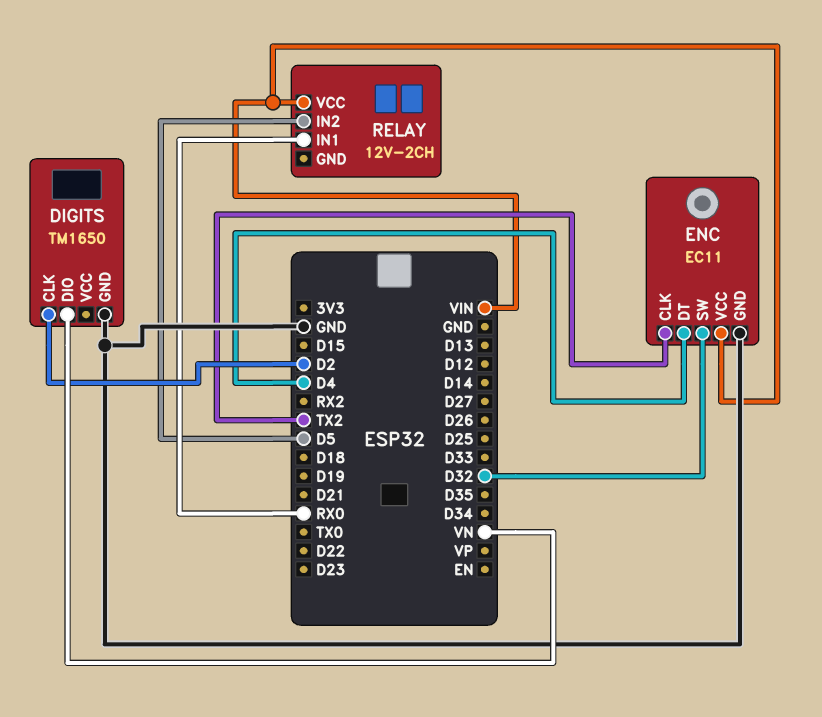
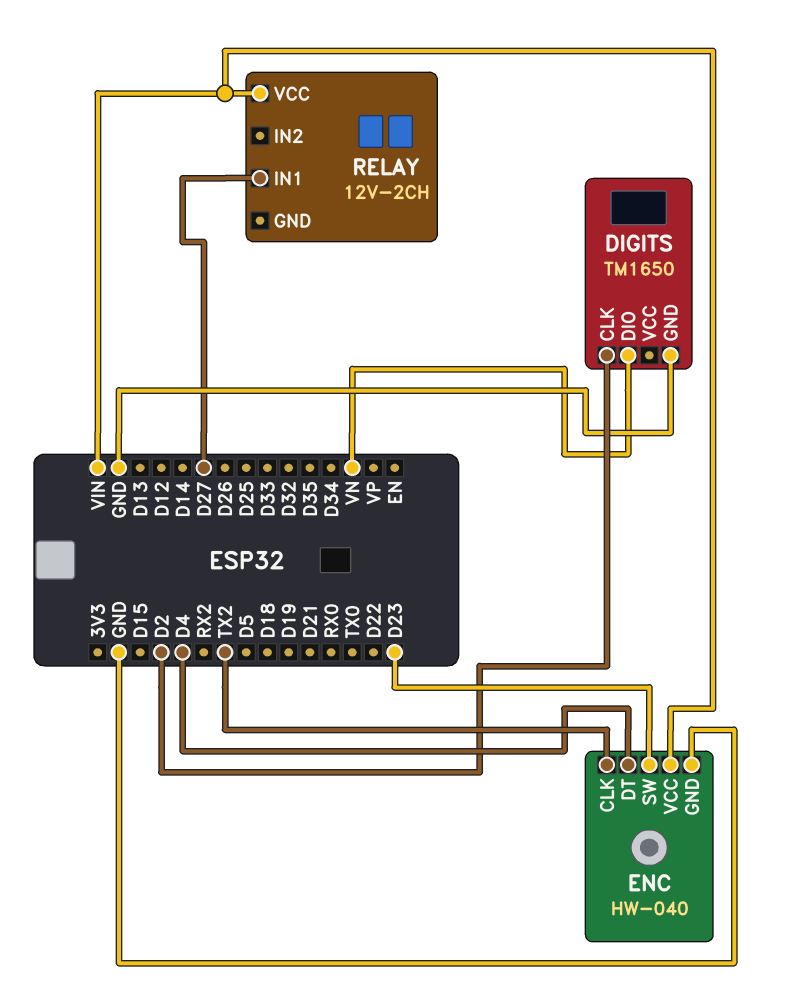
ENC: EC11 -> HW-040
ENC pin SW: D32 -> D23
RELAY pin IN1: RX0 -> D27
RELAY pin IN2: D5 -> none

